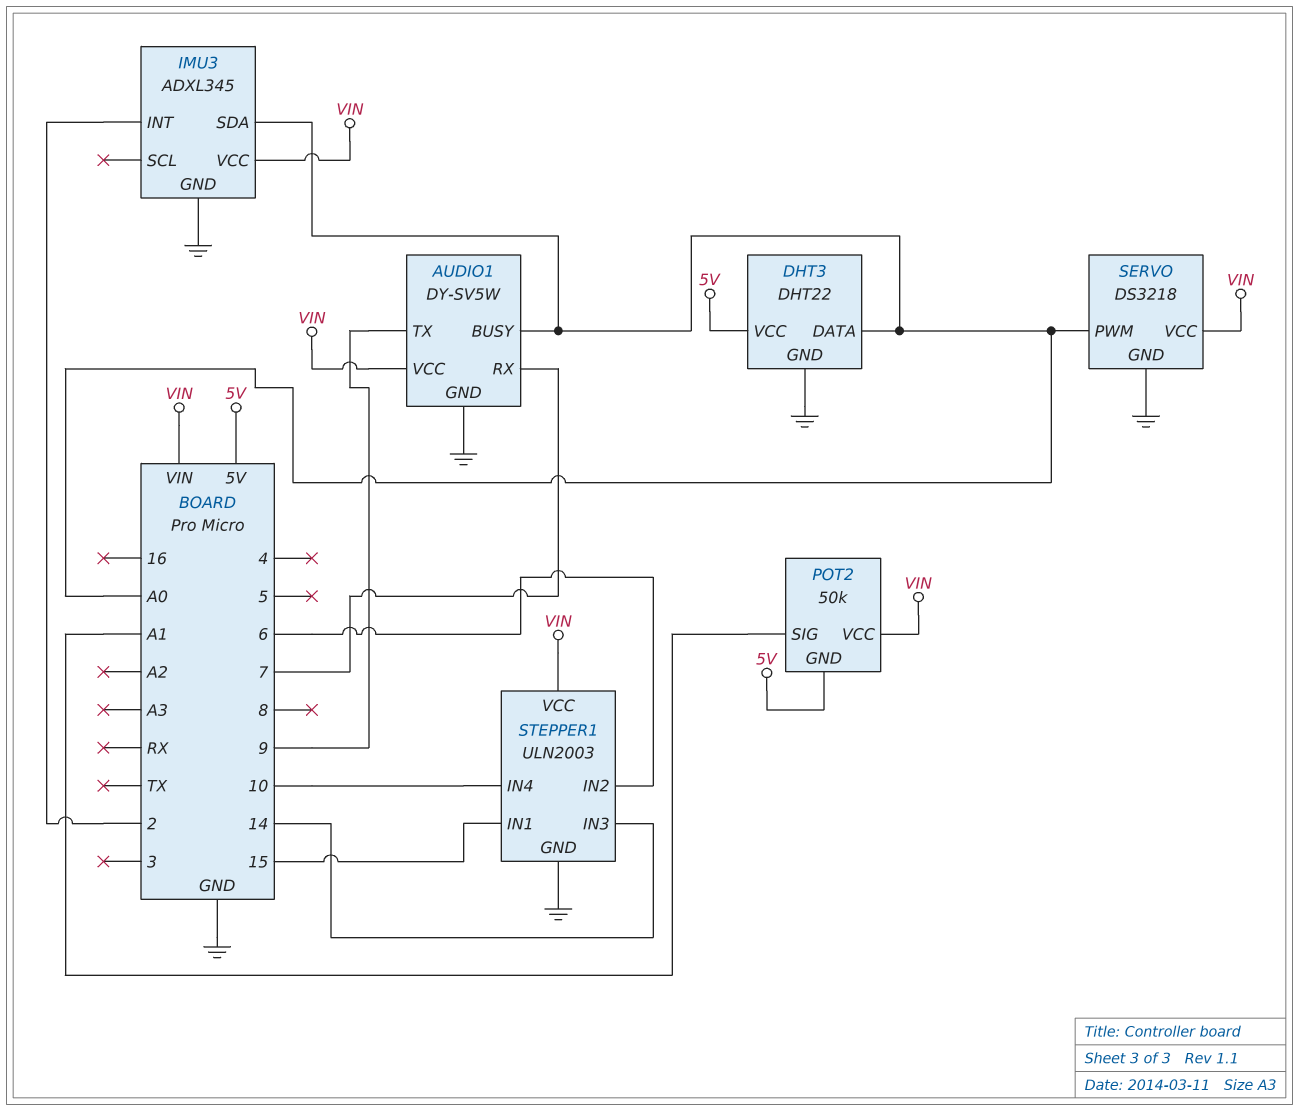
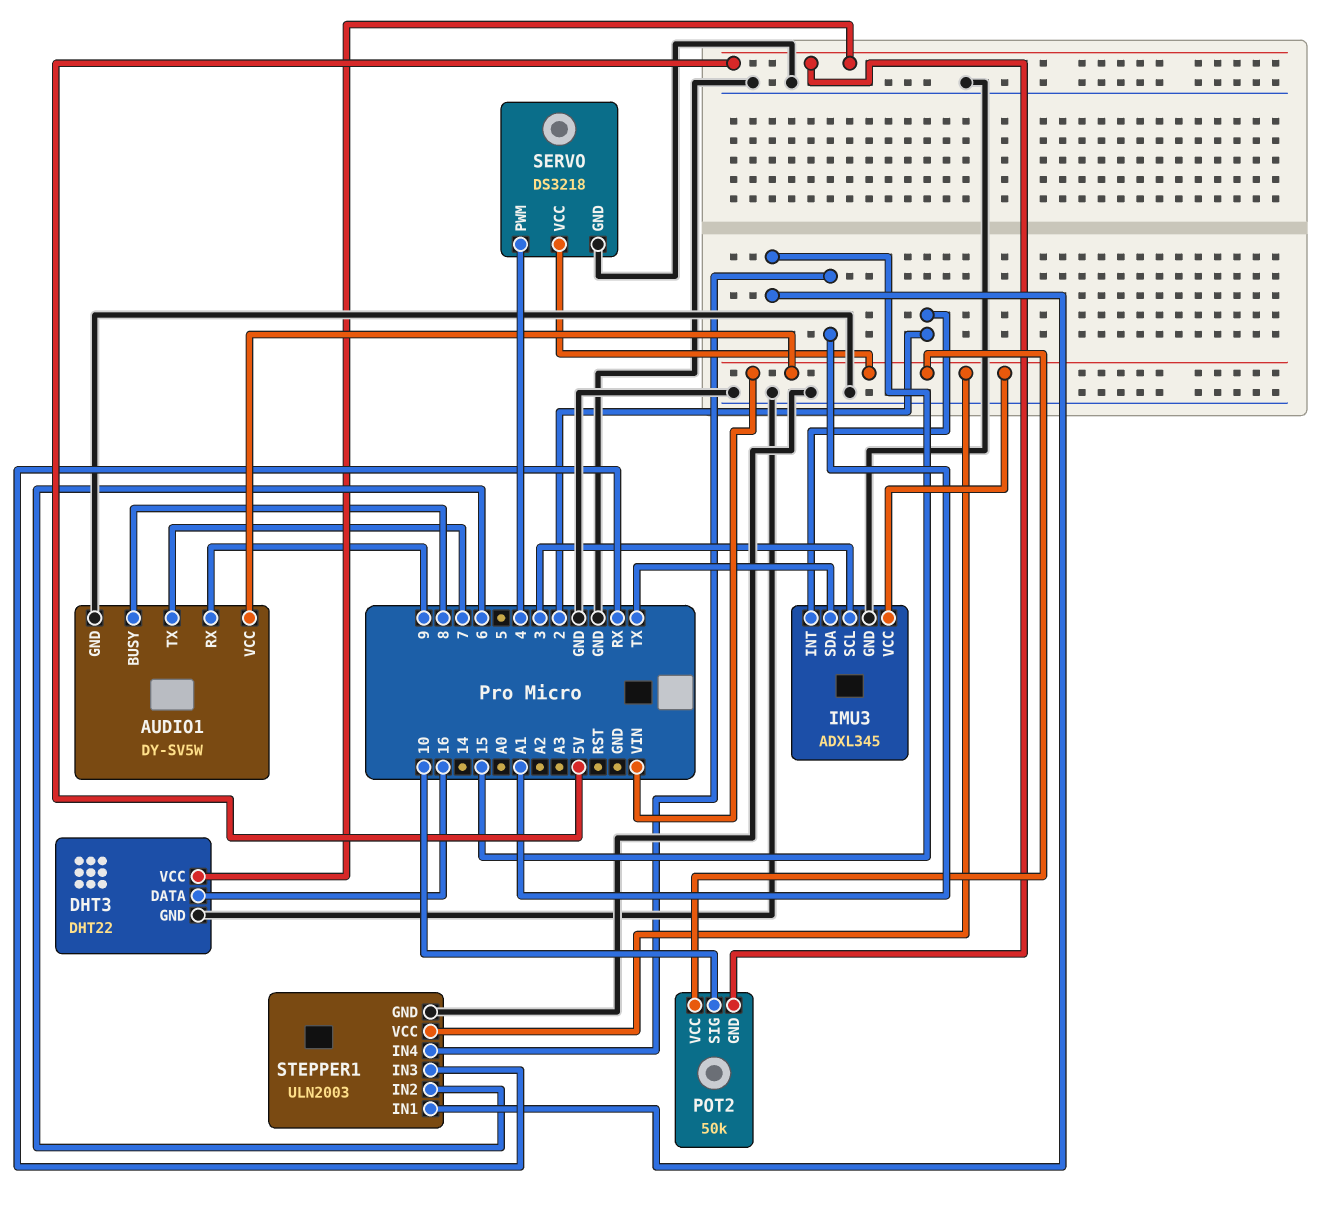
AUDIO1 pin BUSY: A0 -> 8
AUDIO1 pin RX: 7 -> 9
AUDIO1 pin TX: 9 -> 7
DHT3 pin DATA: A0 -> 16
IMU3 pin SCL: none -> 3
IMU3 pin SDA: A0 -> TX
POT2 pin SIG: A1 -> 10
SERVO pin PWM: A0 -> 4
STEPPER1 pin IN3: 14 -> RX
STEPPER1 pin IN4: 10 -> A1

